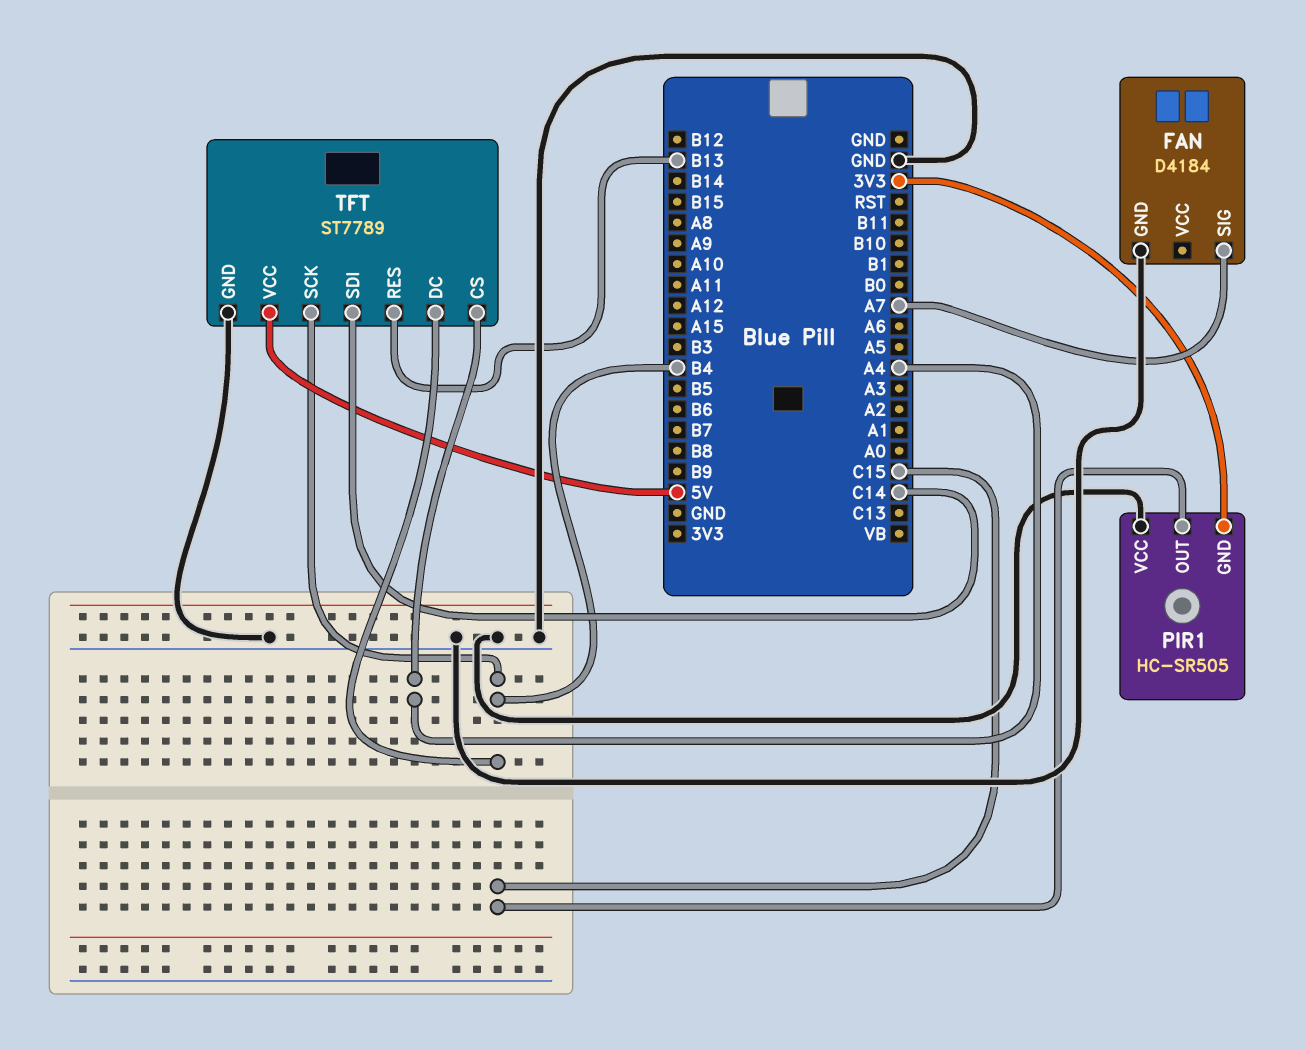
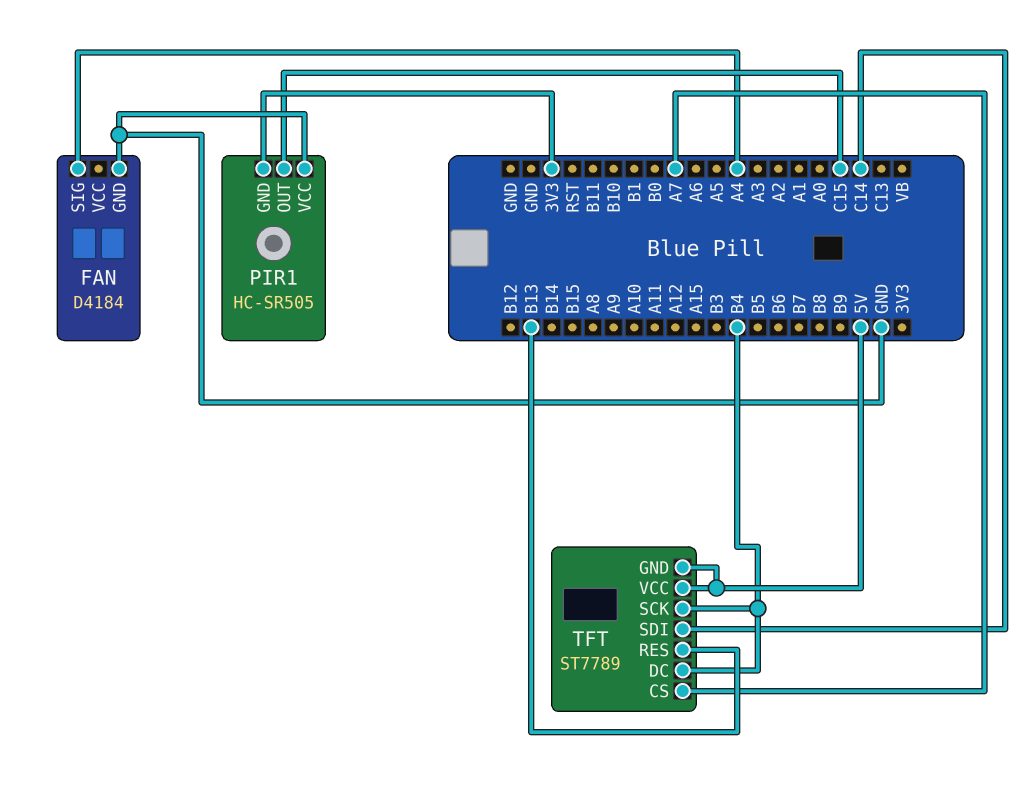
FAN pin SIG: A7 -> A4
TFT pin CS: A4 -> A7
TFT pin GND: GND -> 5V

